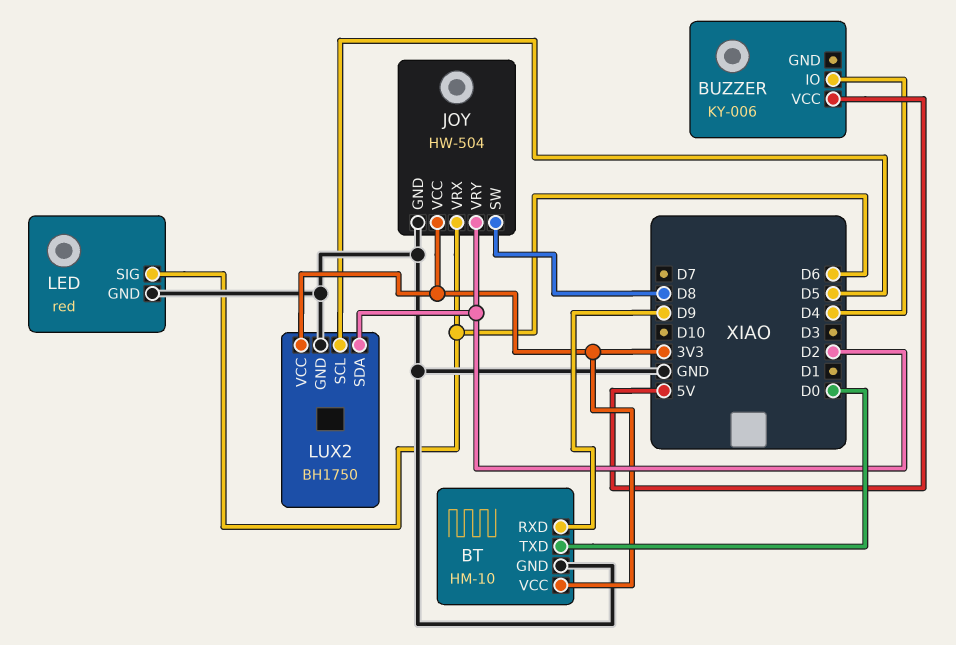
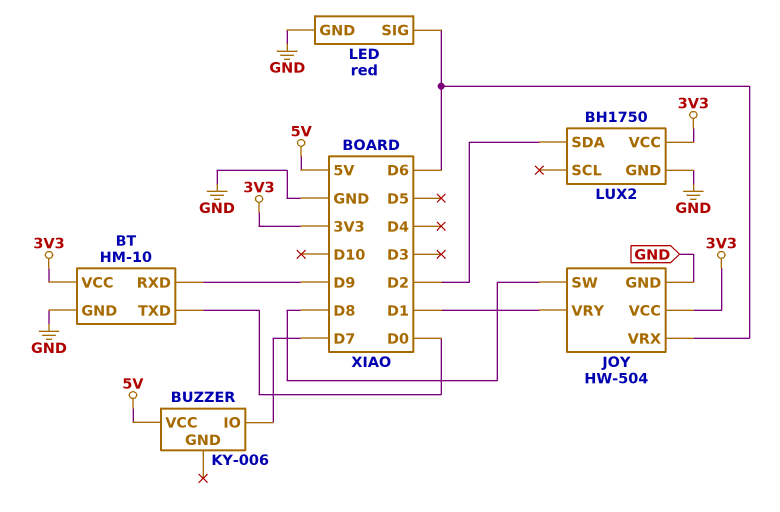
BUZZER pin IO: D4 -> D7
JOY pin VRY: D2 -> D1
LUX2 pin SCL: D5 -> none

